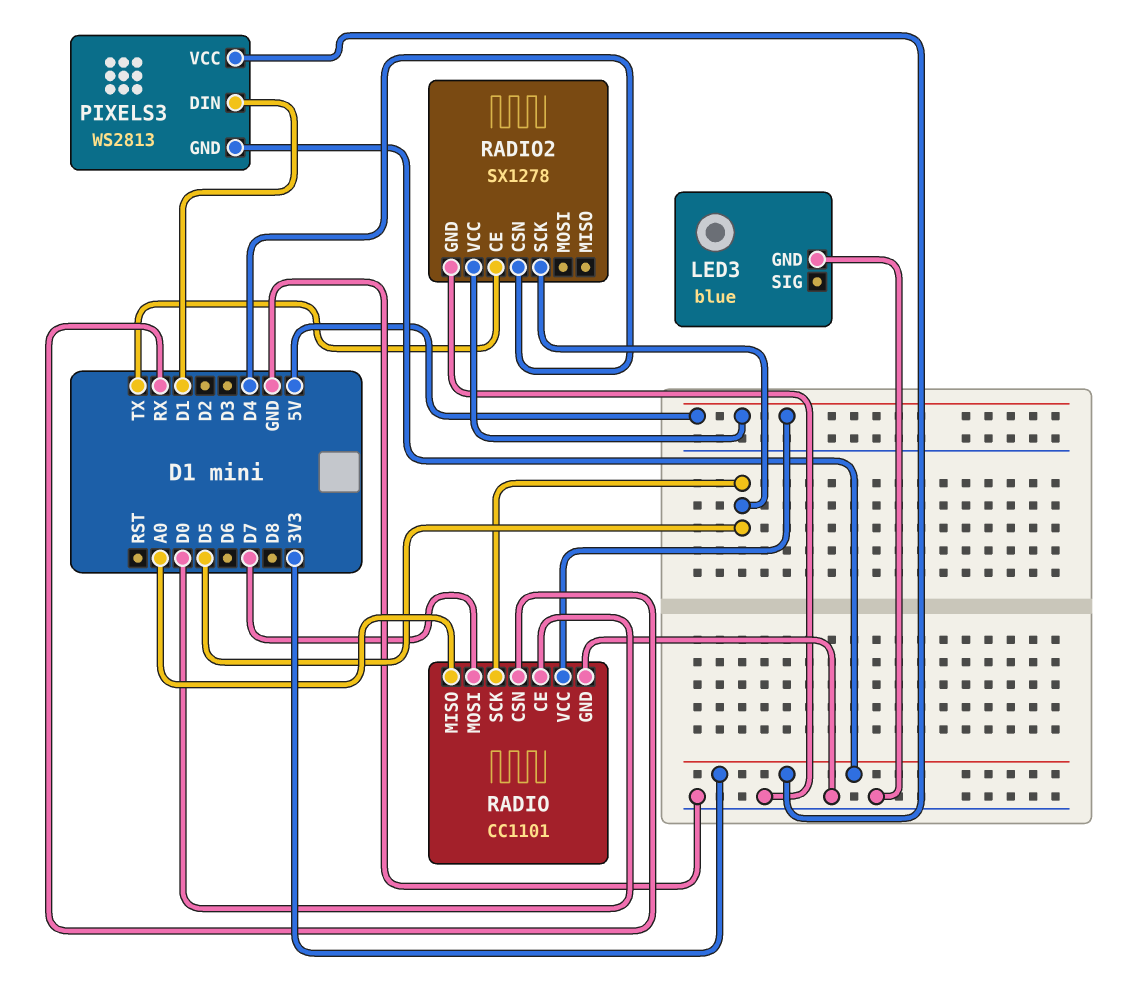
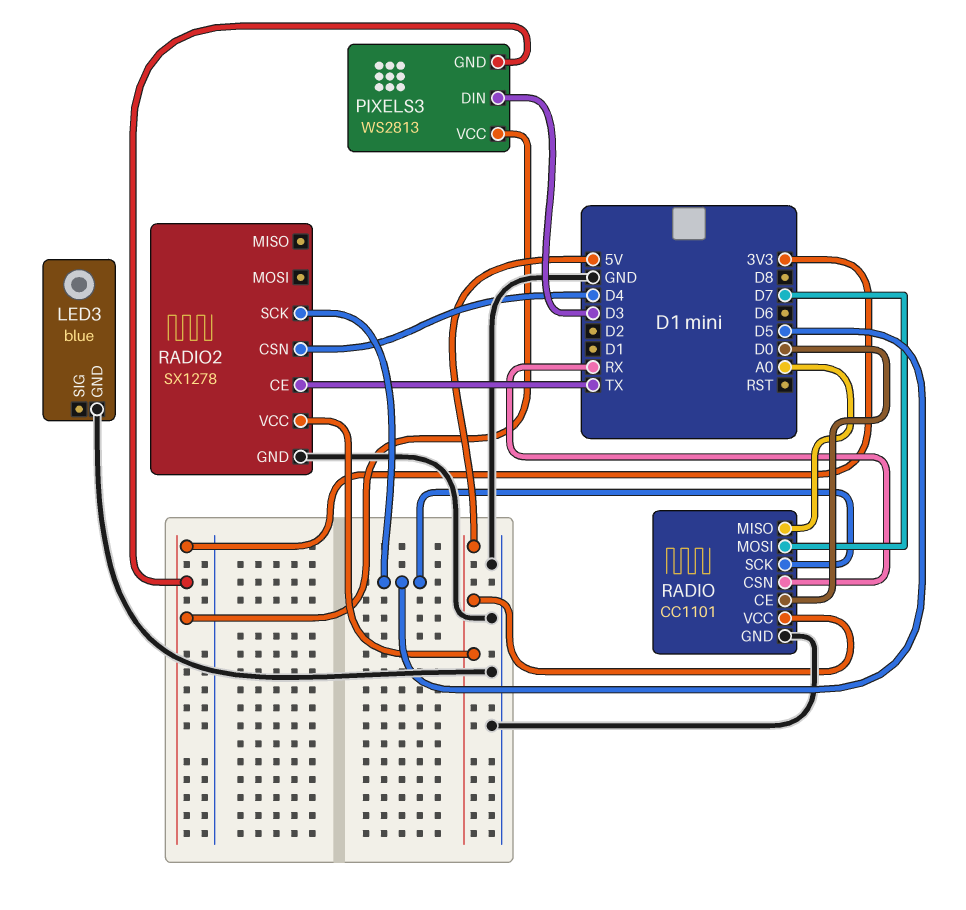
PIXELS3 pin DIN: D1 -> D3

